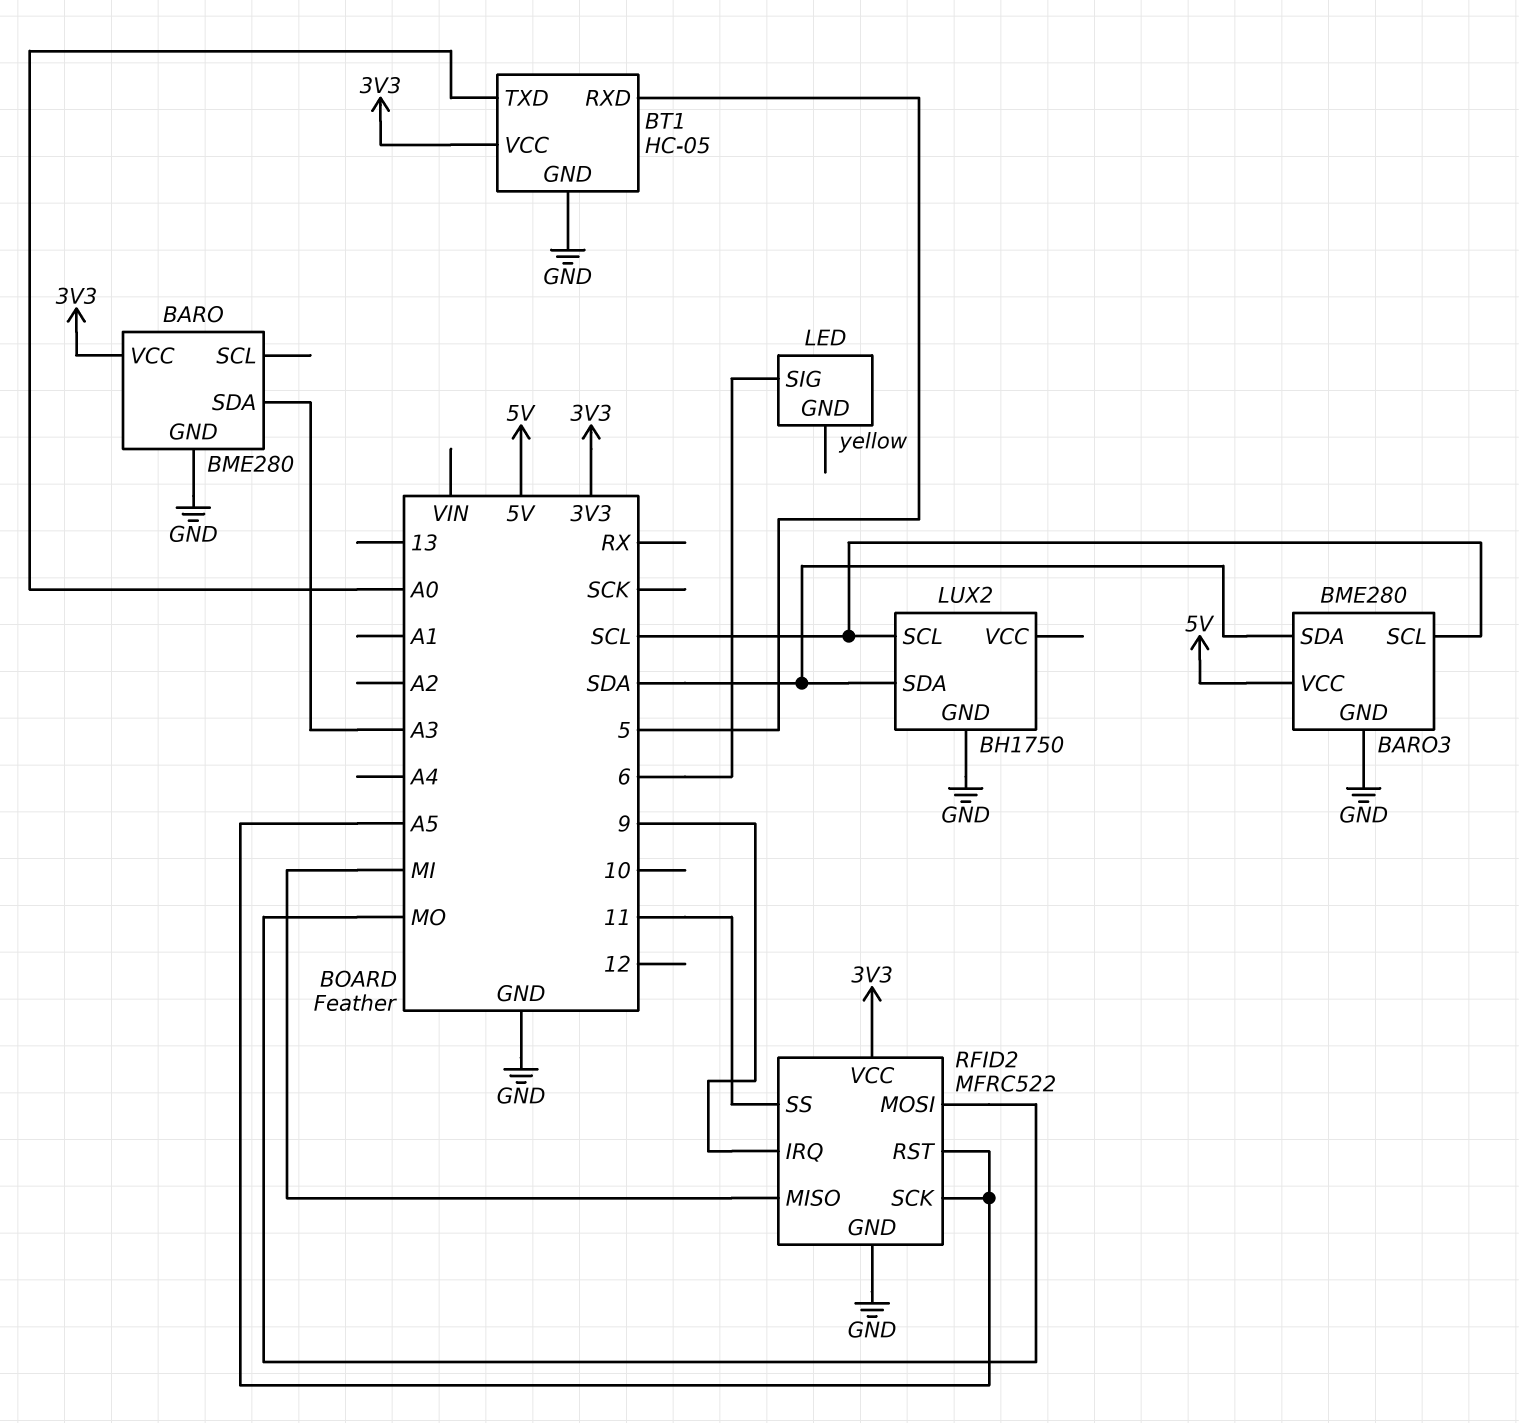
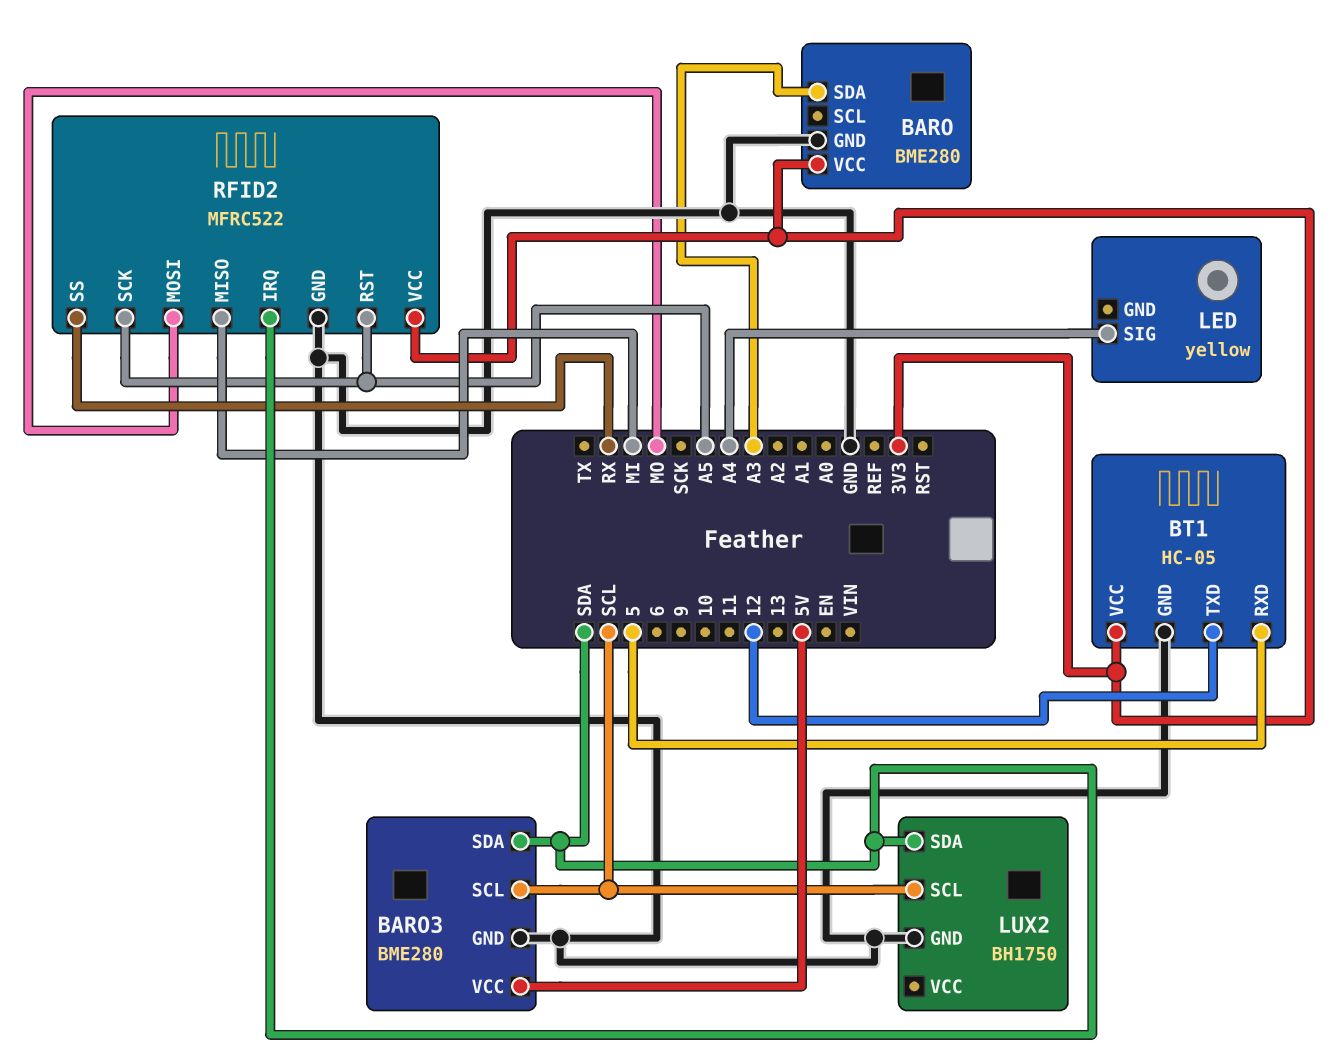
BT1 pin TXD: A0 -> 12
LED pin SIG: 6 -> A4
RFID2 pin IRQ: 9 -> SDA
RFID2 pin SS: 11 -> RX

